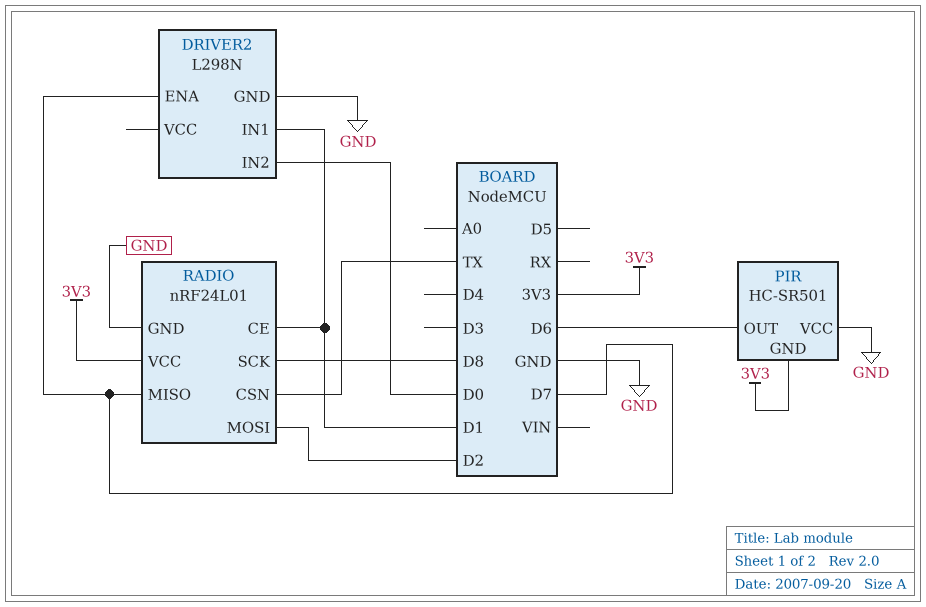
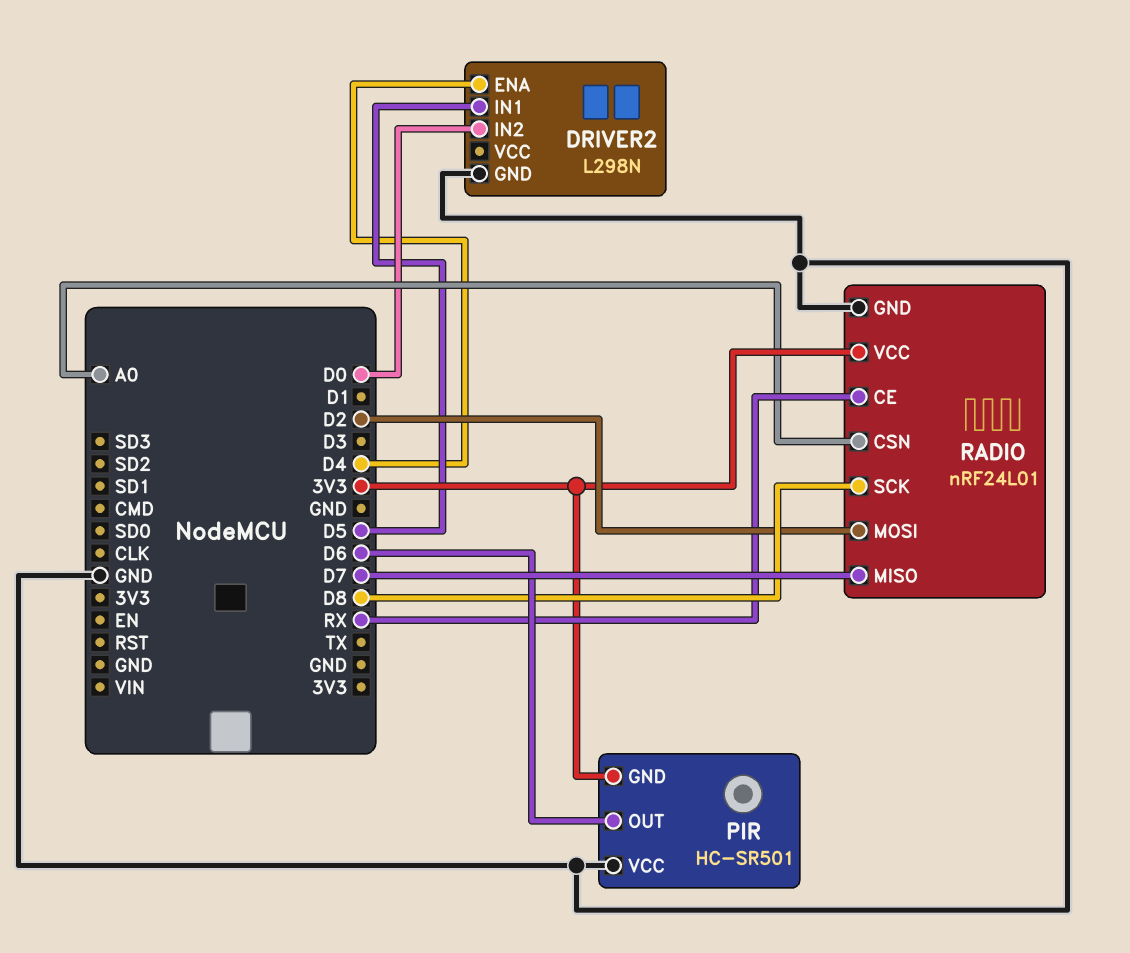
DRIVER2 pin ENA: D7 -> D4
DRIVER2 pin IN1: D1 -> D5
RADIO pin CE: D1 -> RX
RADIO pin CSN: TX -> A0

